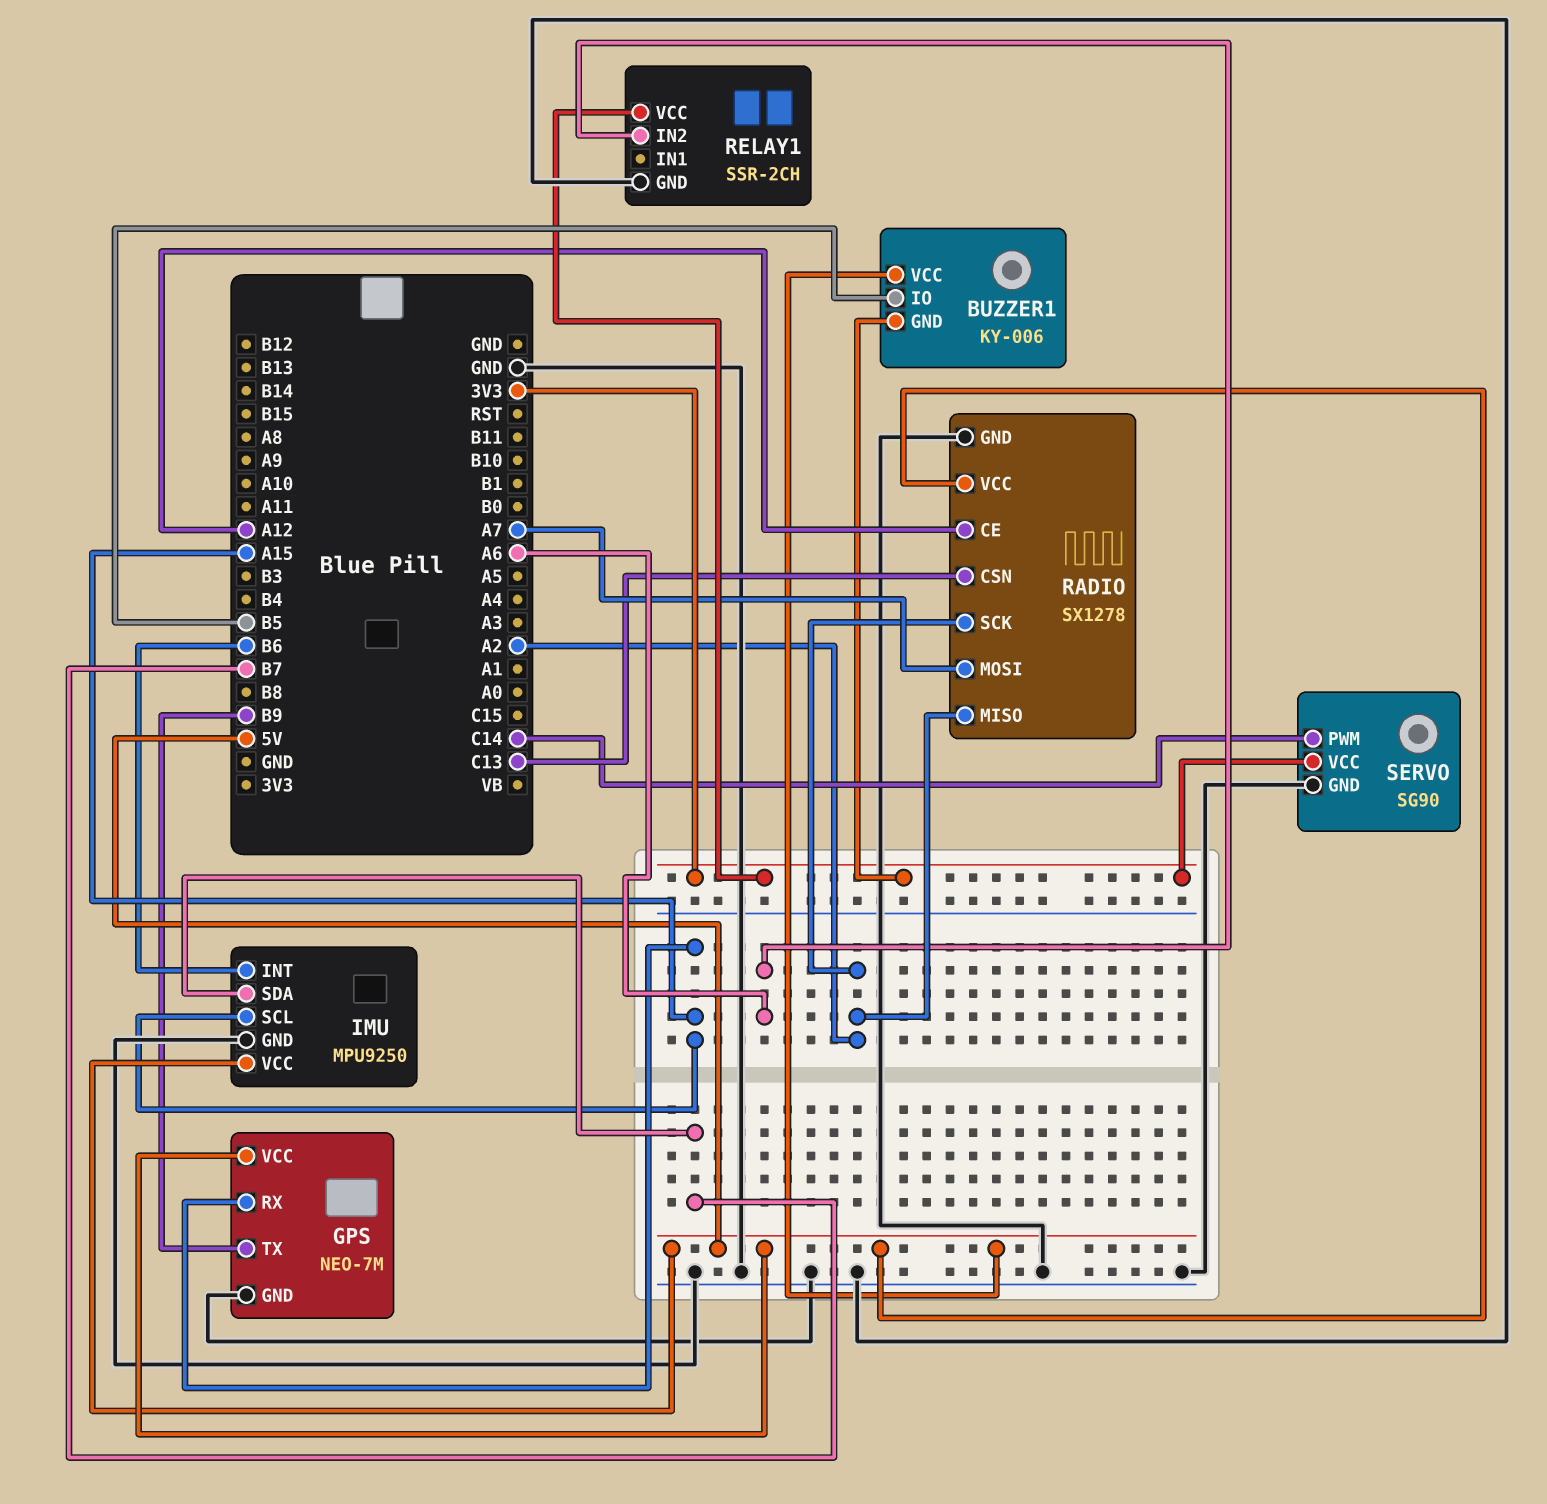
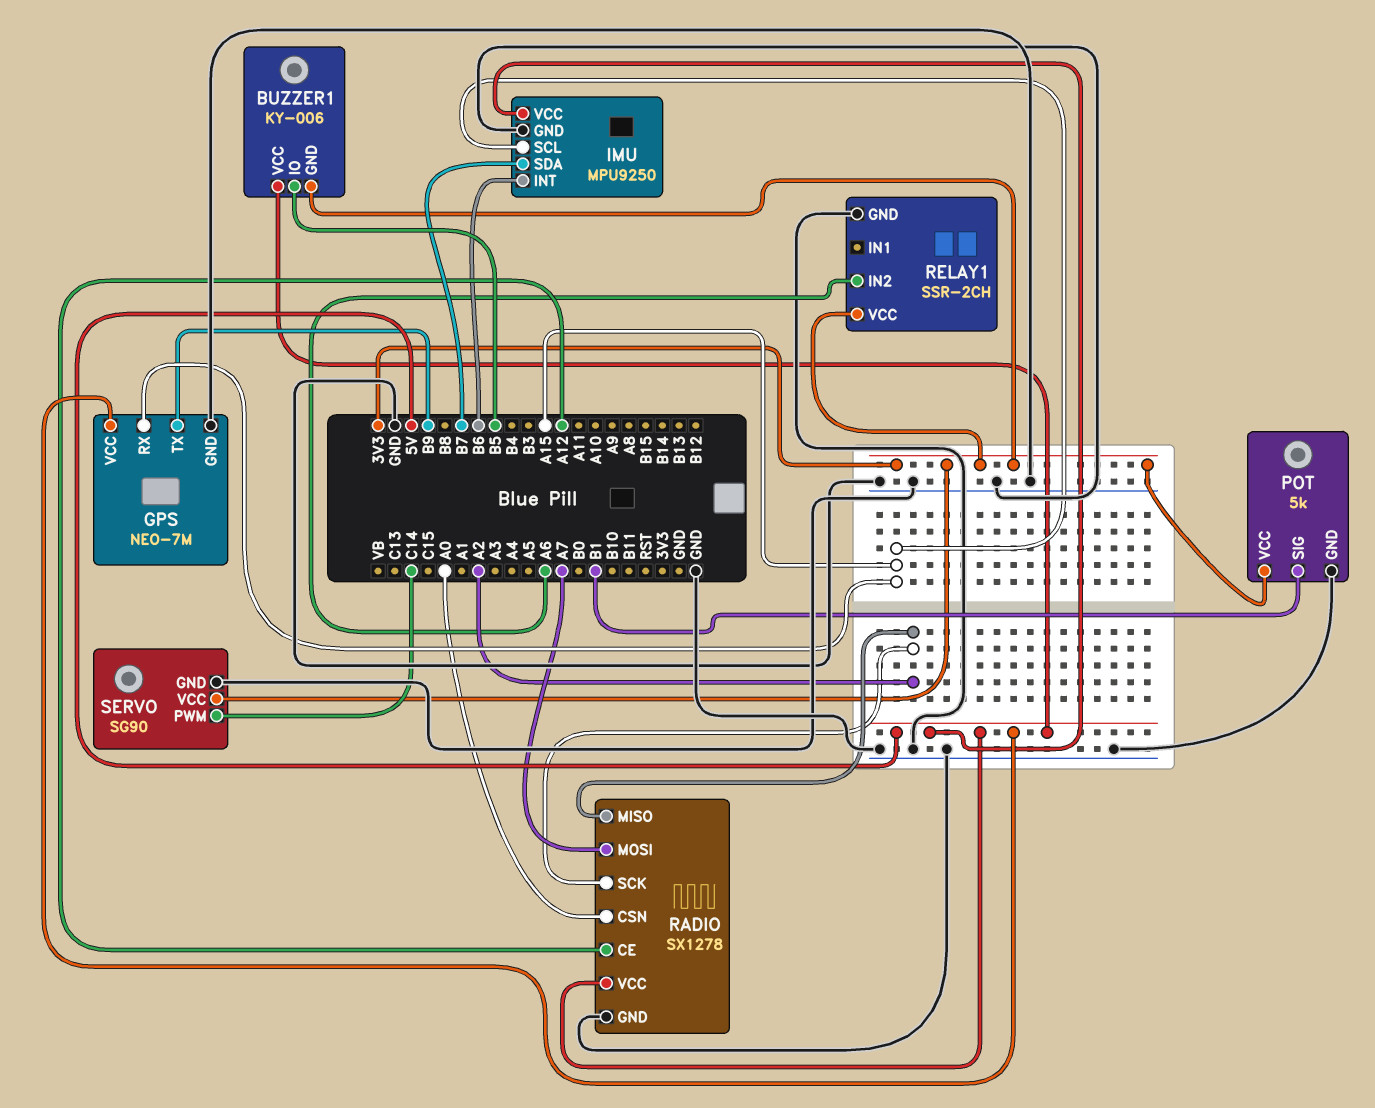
POT: none -> 5k
POT pin GND: none -> GND
POT pin SIG: none -> B1
POT pin VCC: none -> 3V3
RADIO pin CSN: C13 -> A0

